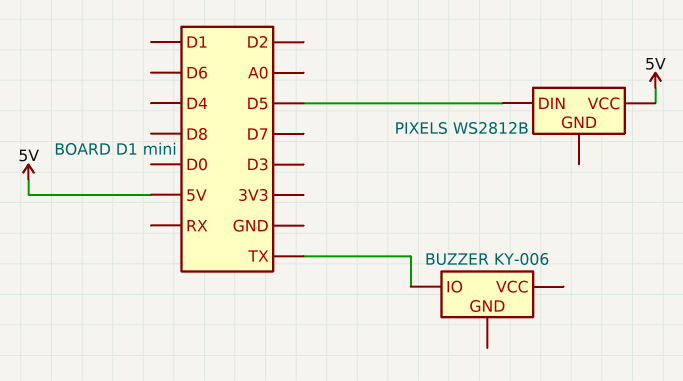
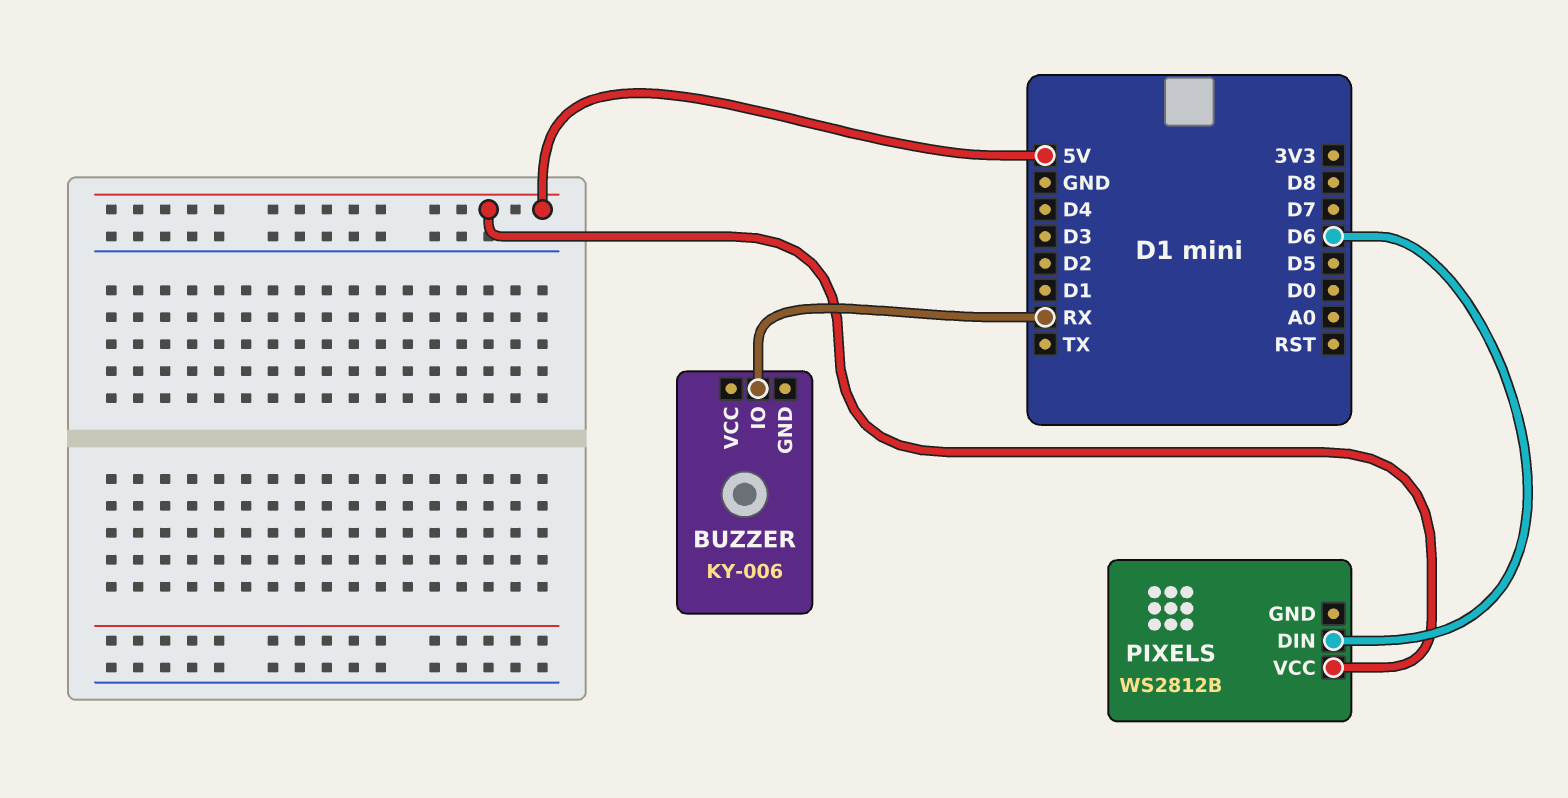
BUZZER pin IO: TX -> RX
PIXELS pin DIN: D5 -> D6

